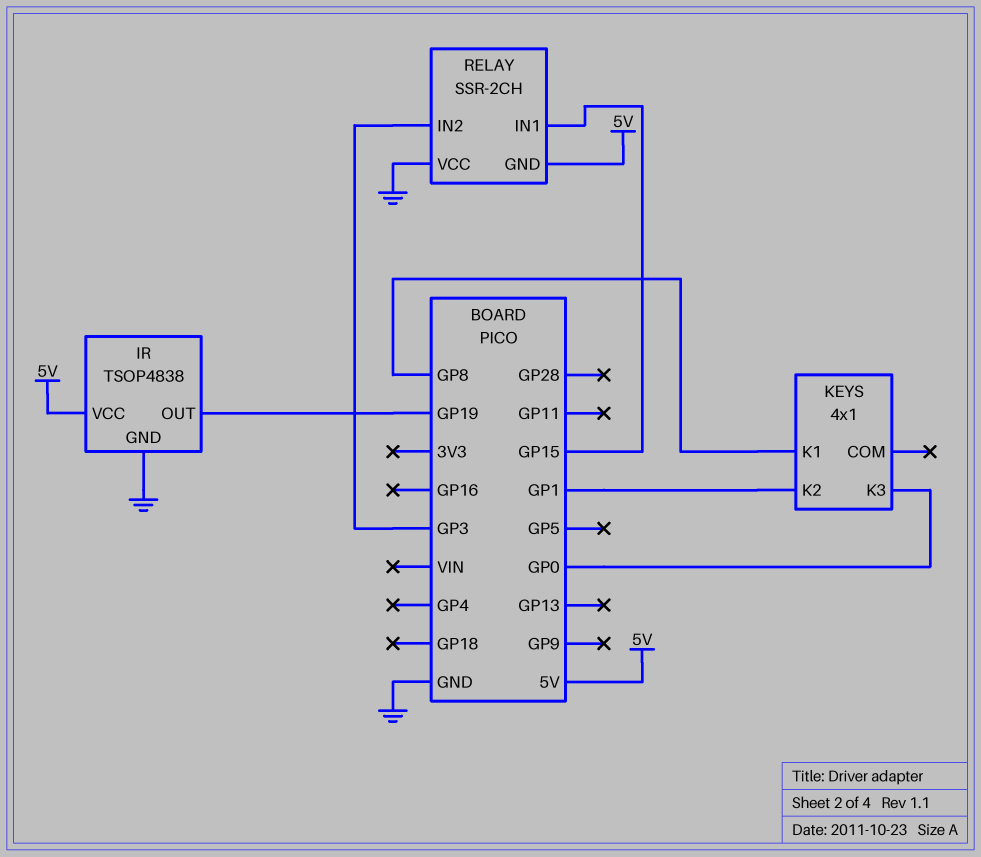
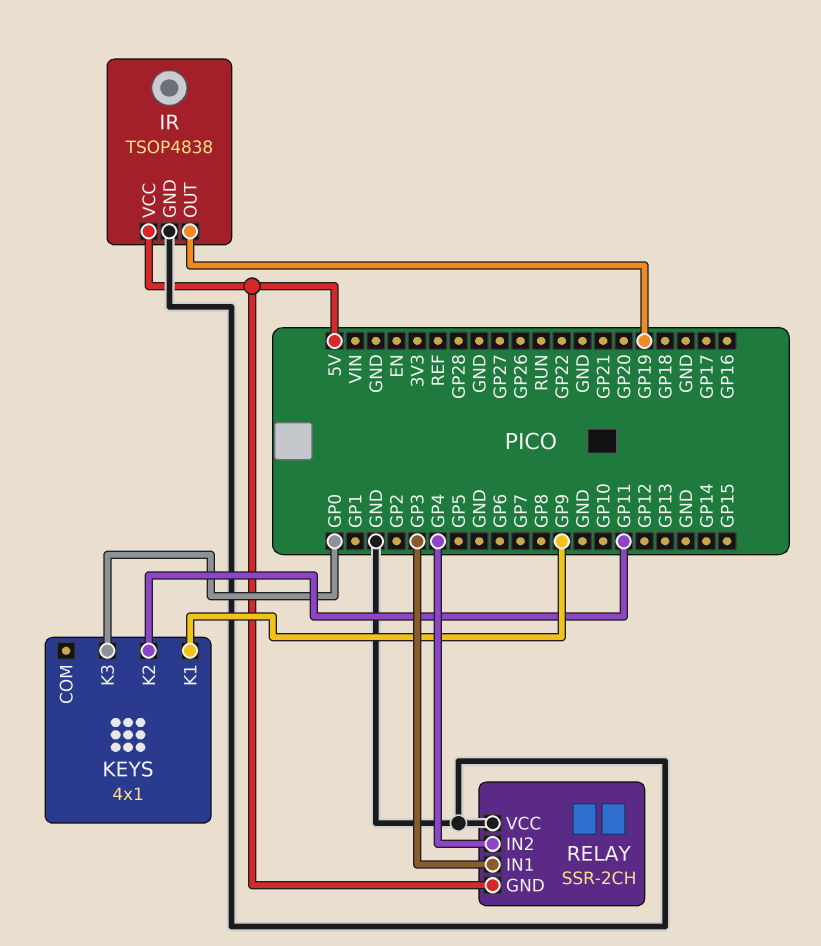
KEYS pin K1: GP8 -> GP9
KEYS pin K2: GP1 -> GP11
RELAY pin IN1: GP15 -> GP3
RELAY pin IN2: GP3 -> GP4

